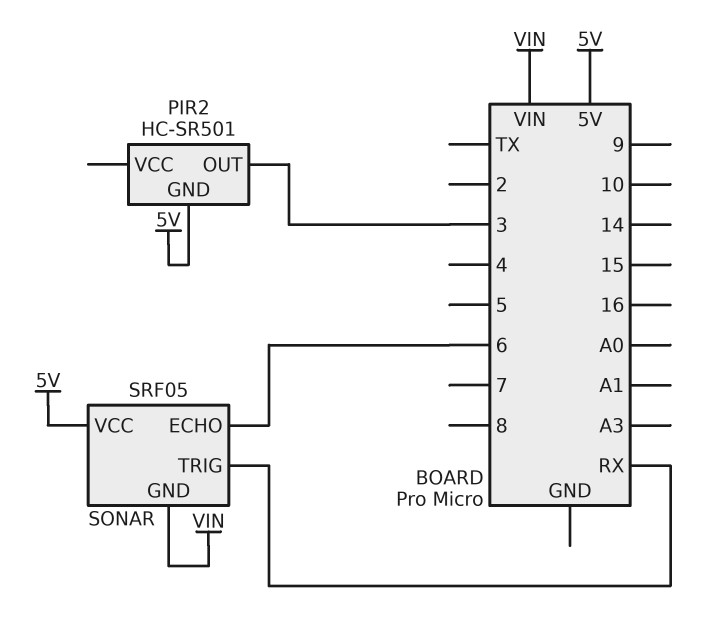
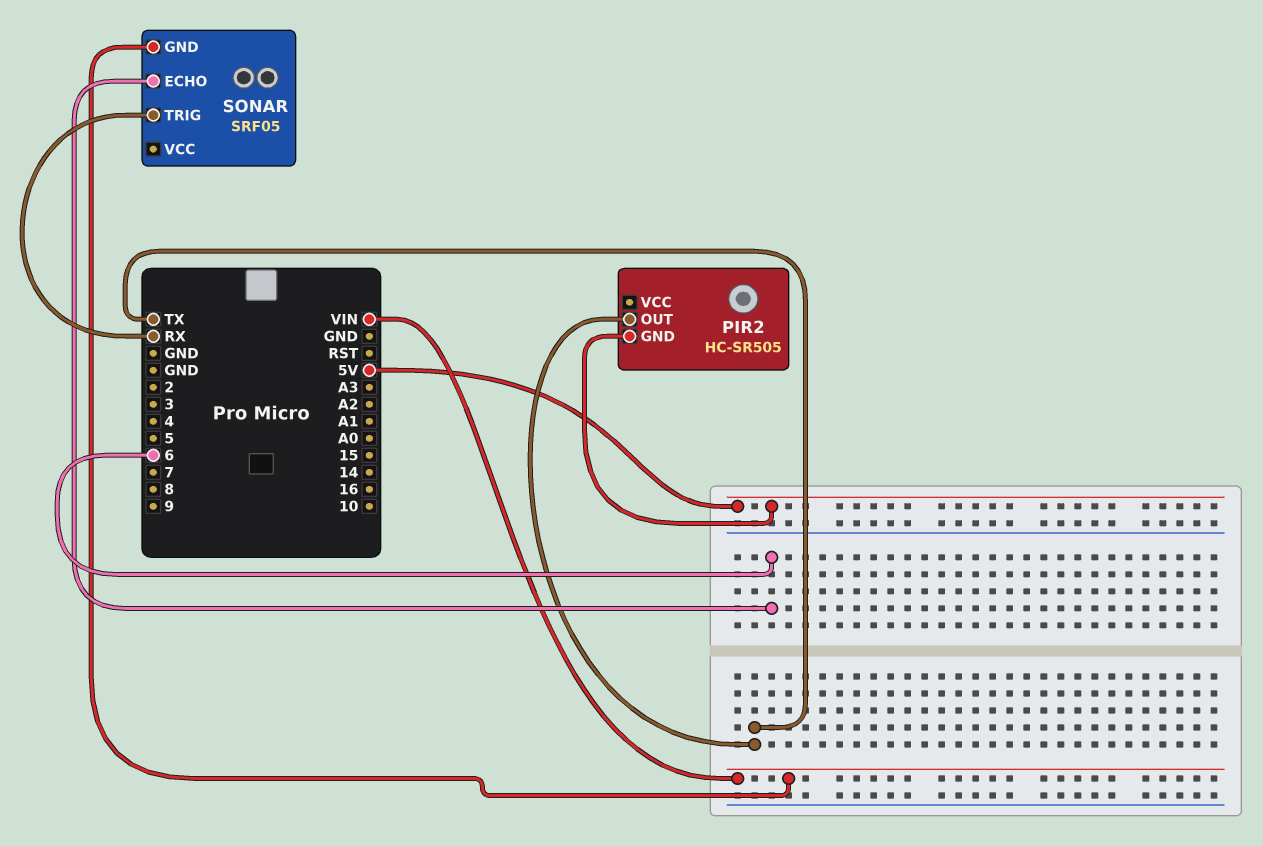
PIR2: HC-SR501 -> HC-SR505
PIR2 pin OUT: 3 -> TX
SONAR pin VCC: 5V -> none

